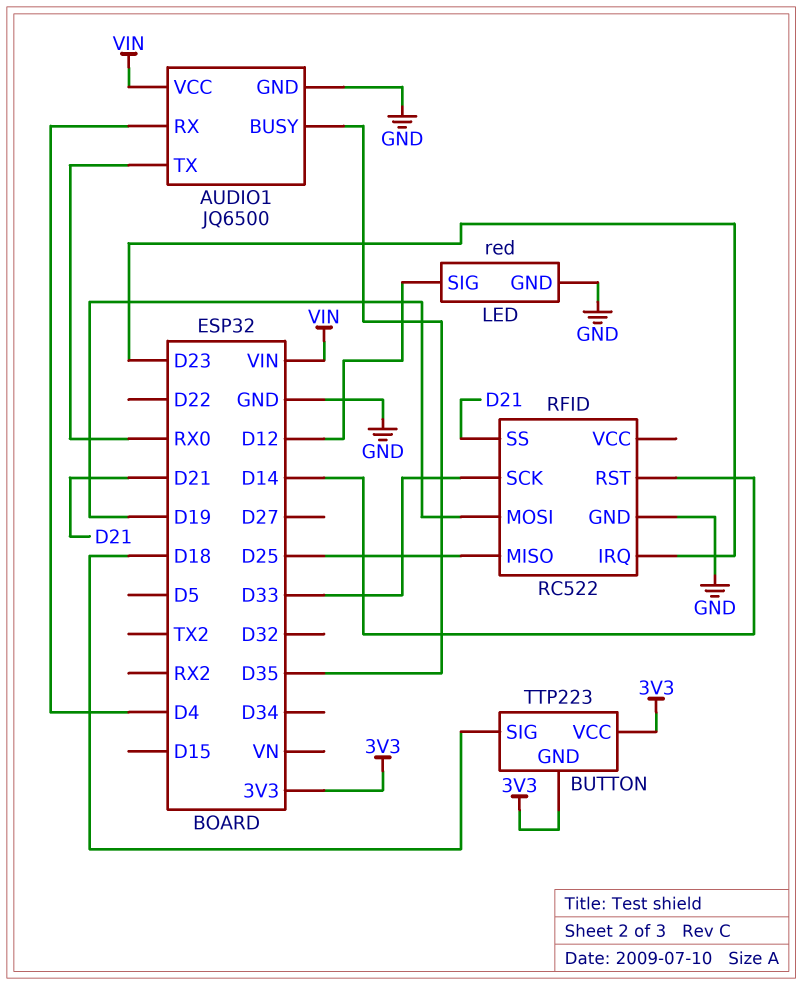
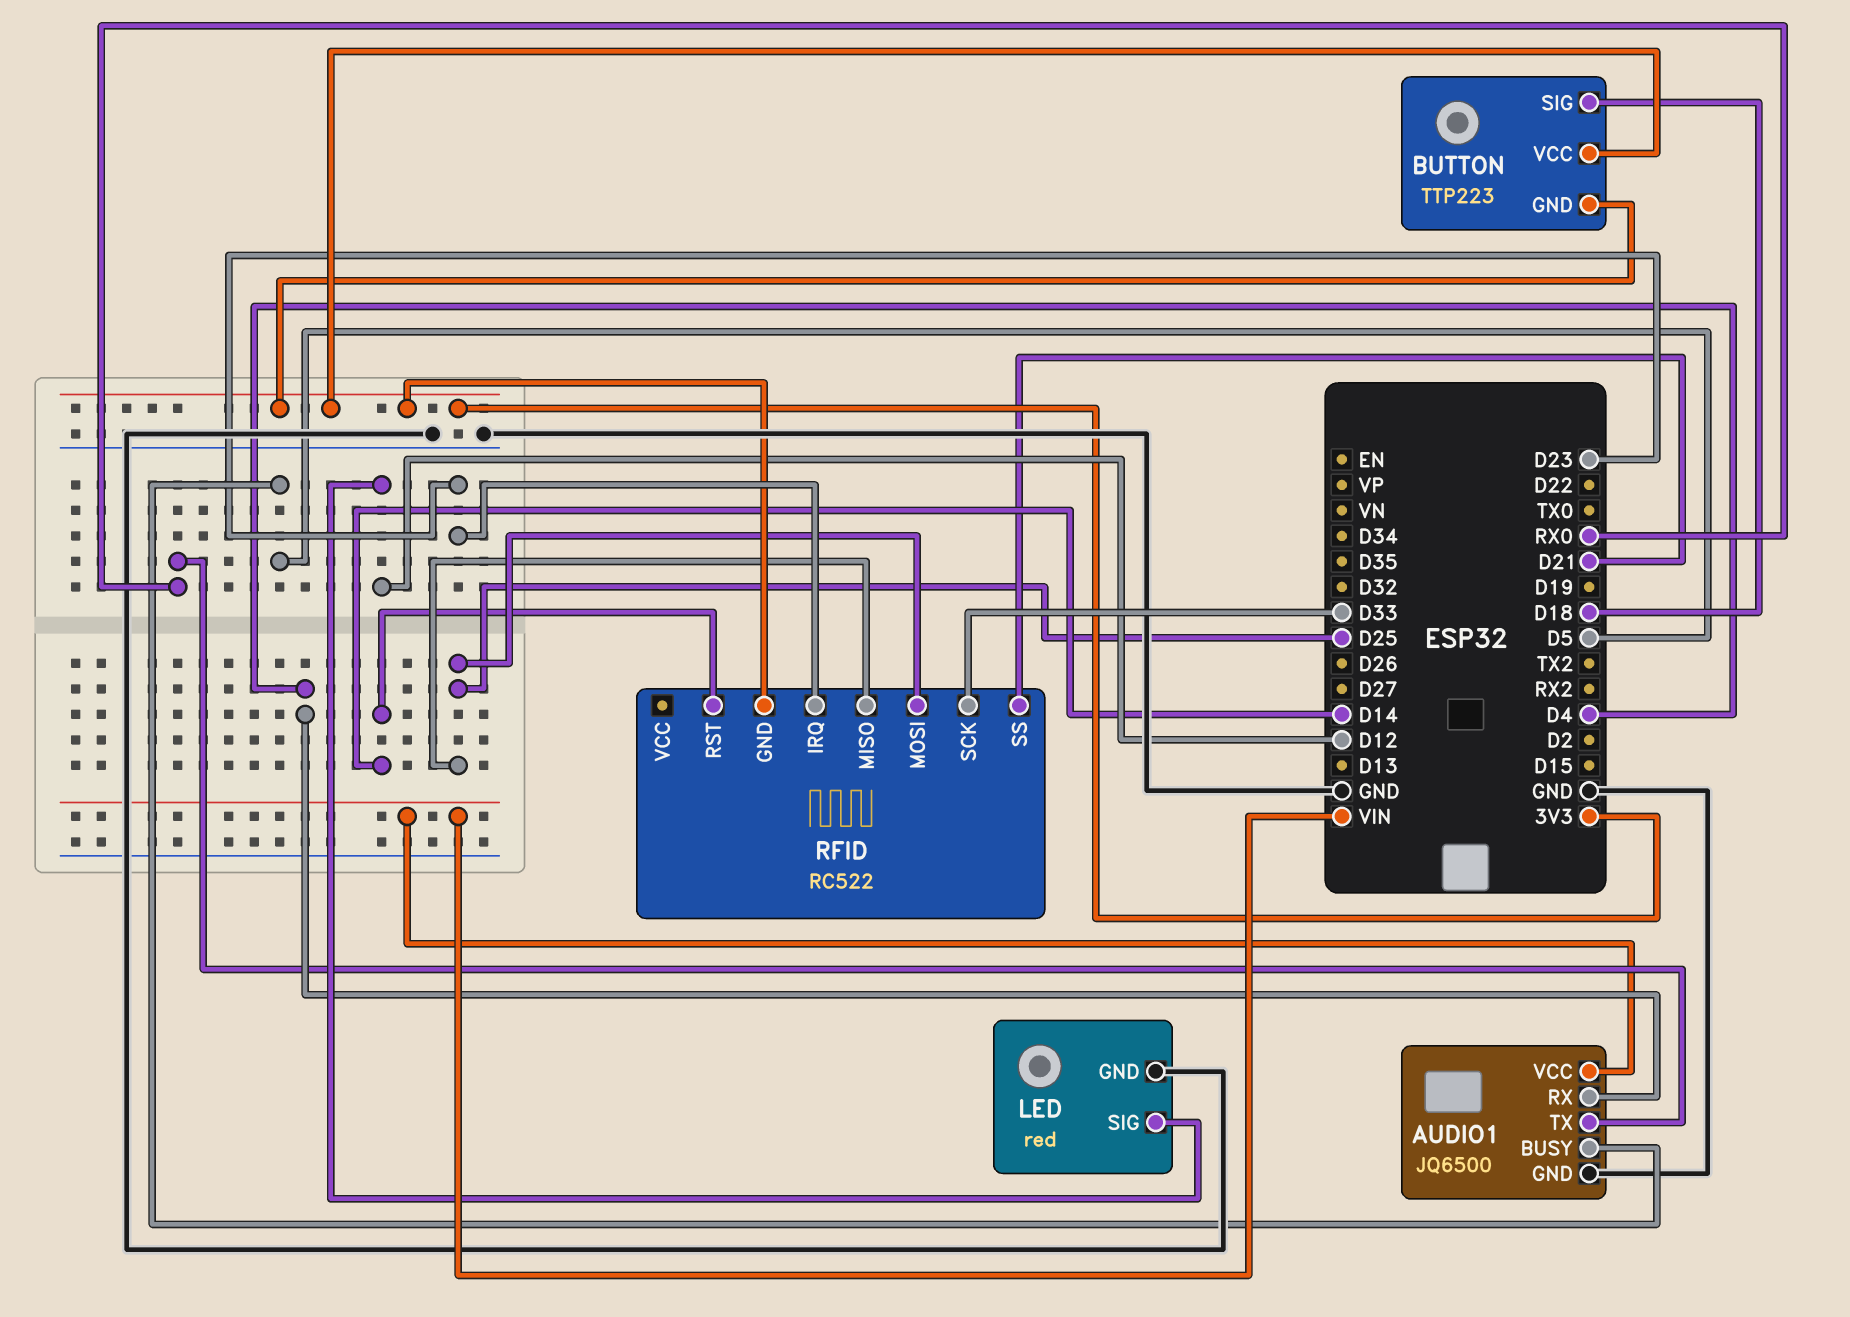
AUDIO1 pin BUSY: D35 -> D5
RFID pin GND: GND -> 3V3
RFID pin MOSI: D19 -> D25

